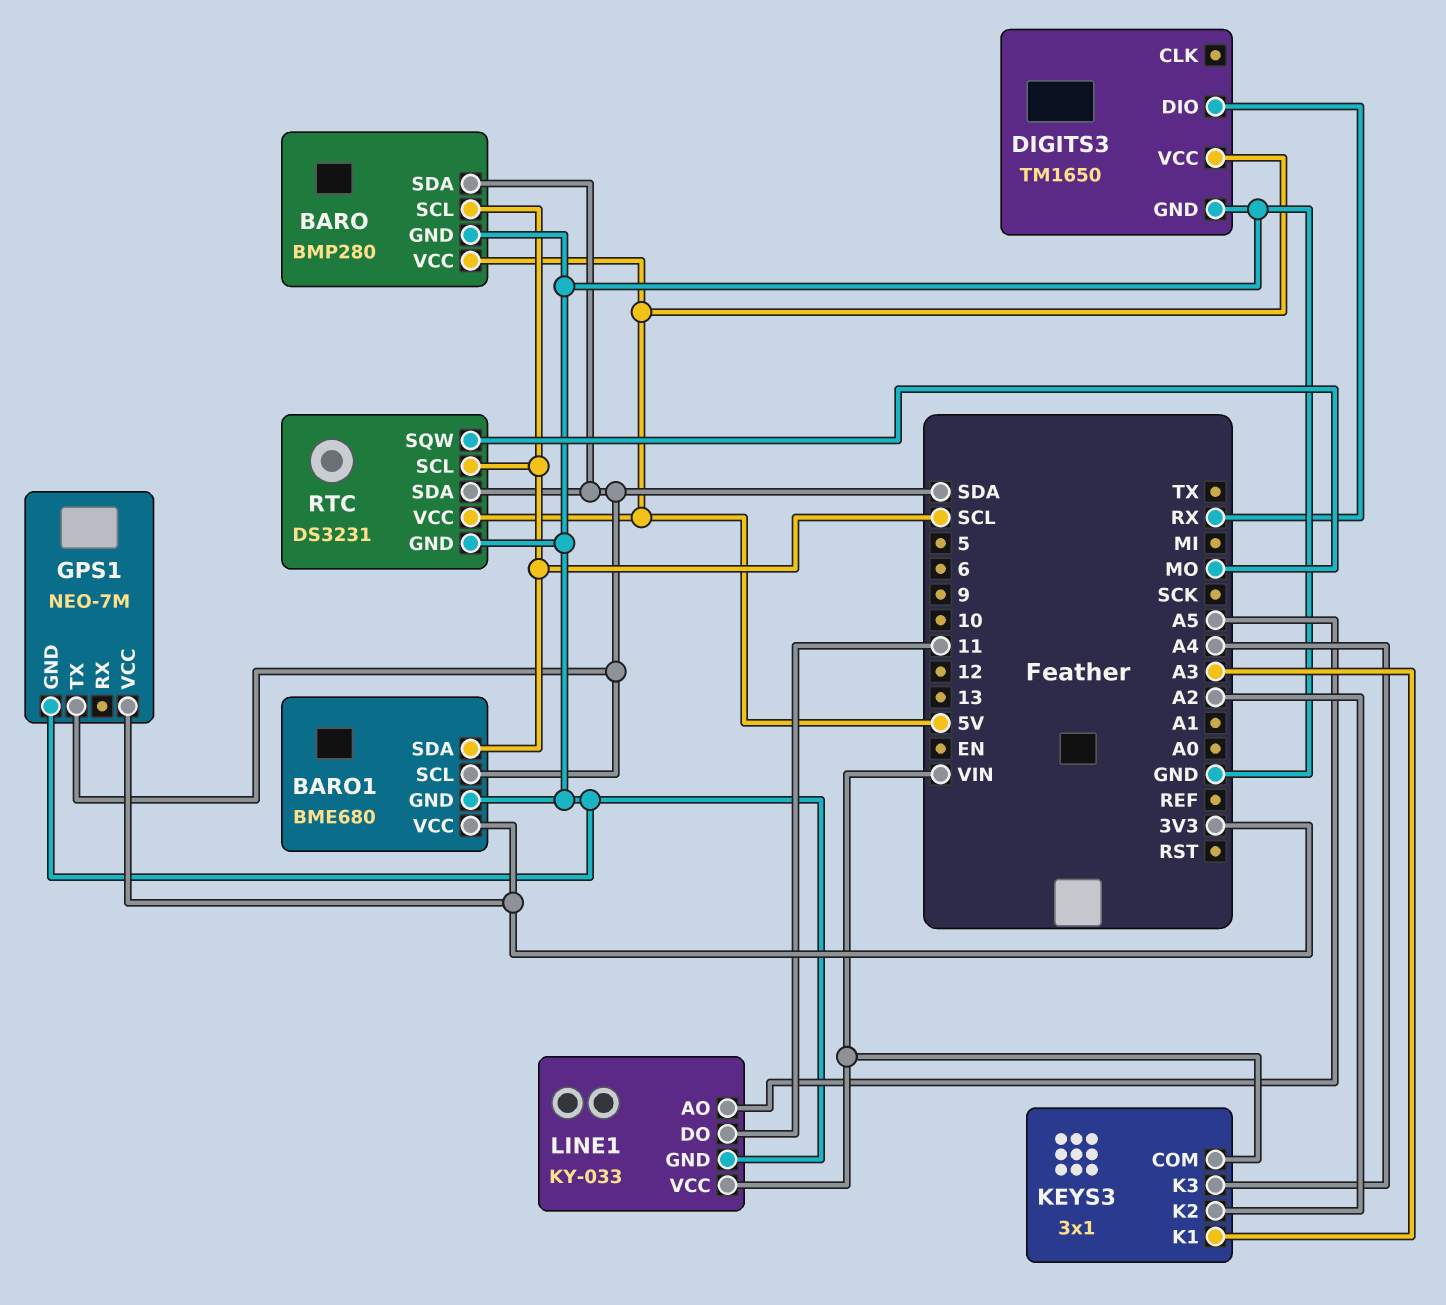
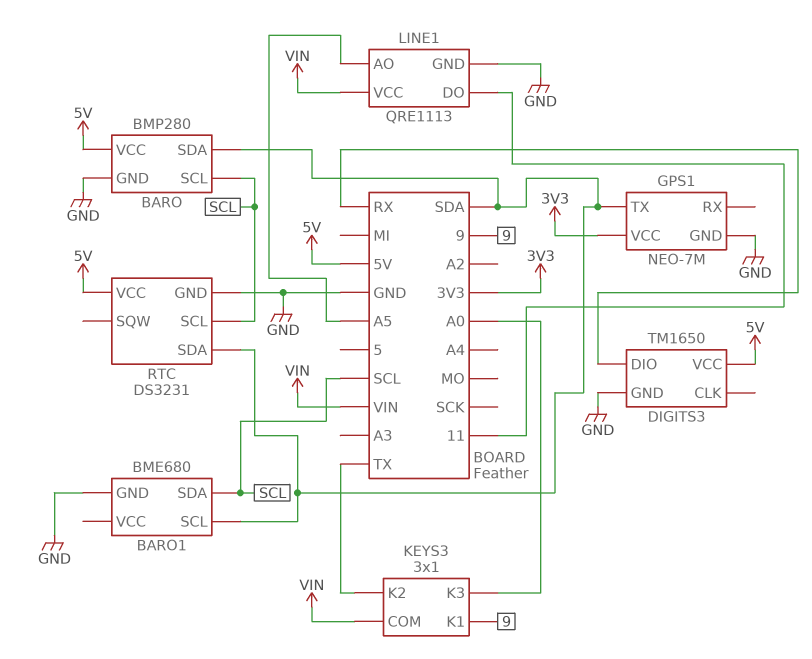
BARO1 pin VCC: 3V3 -> none
KEYS3 pin K1: A3 -> 9
KEYS3 pin K2: A2 -> TX
KEYS3 pin K3: A4 -> A0
LINE1: KY-033 -> QRE1113
RTC pin SQW: MO -> none

